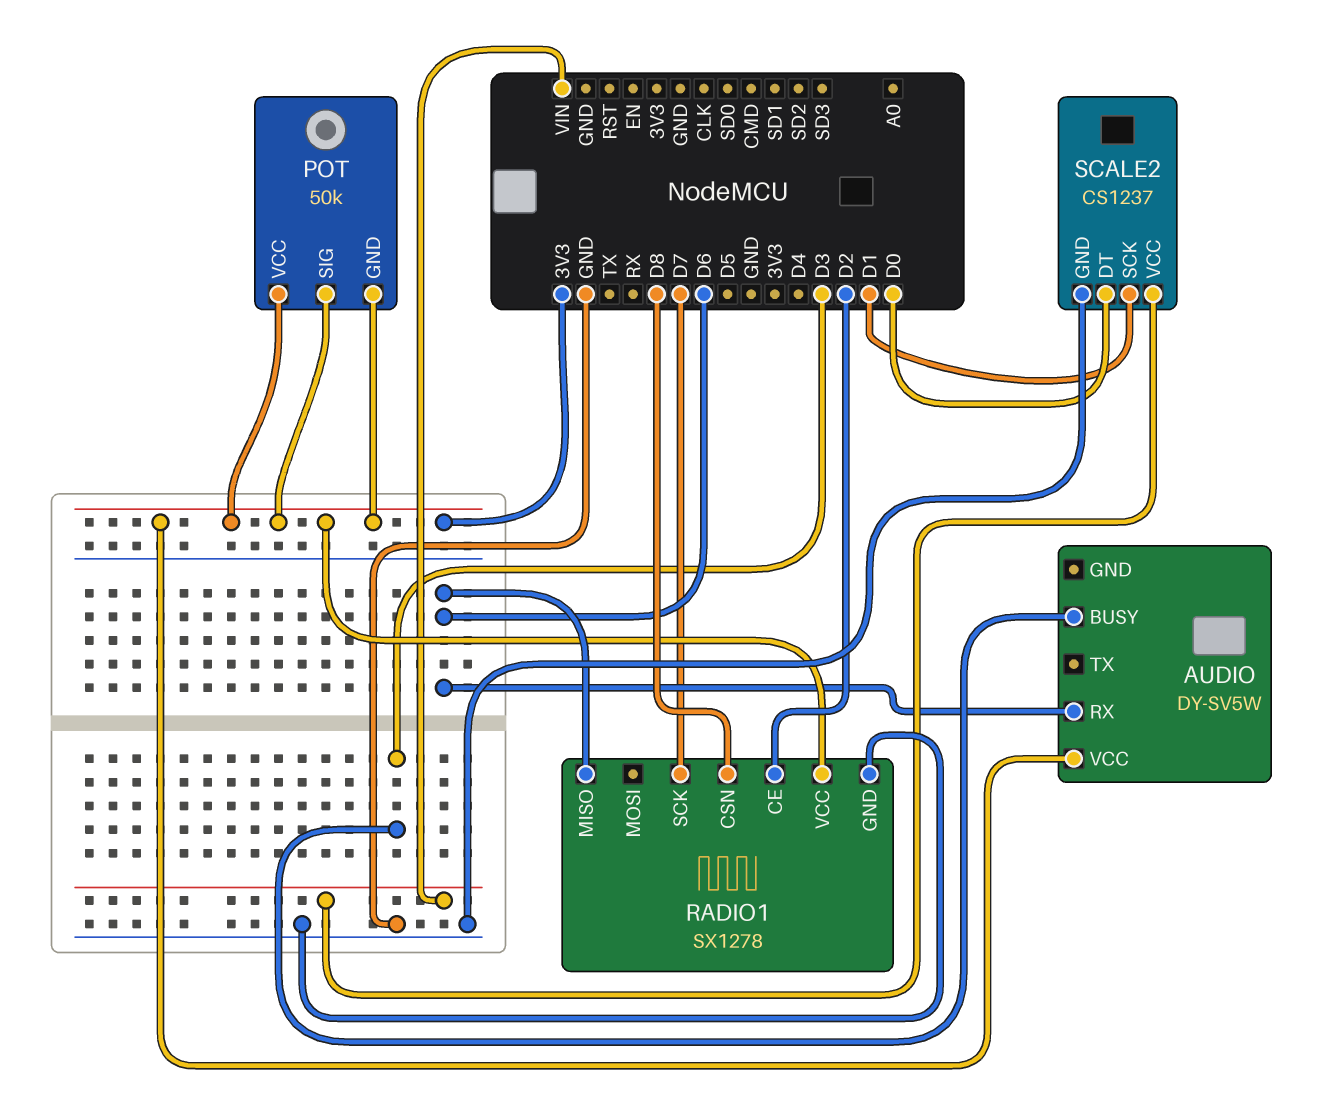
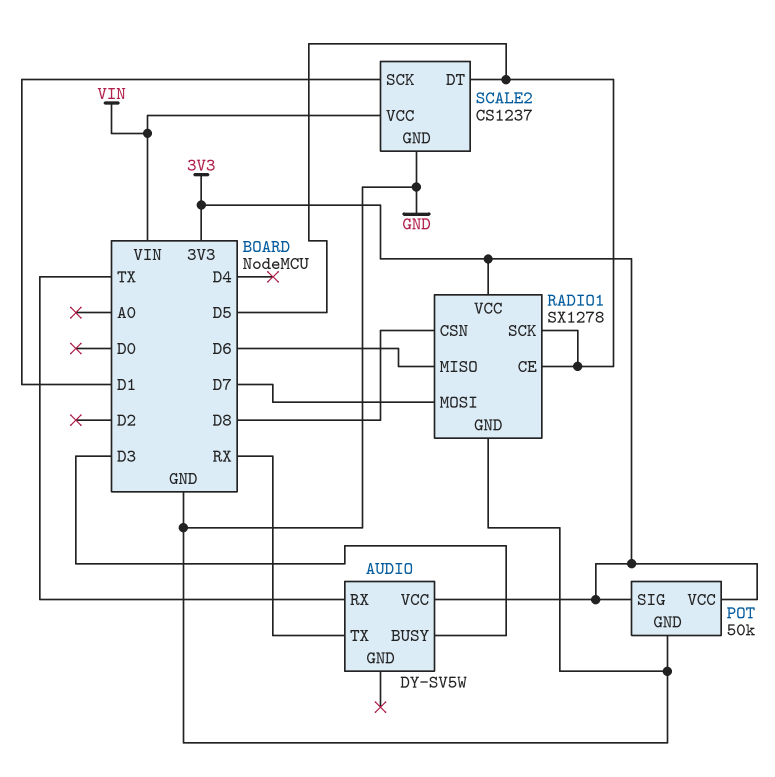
AUDIO pin RX: D6 -> TX
AUDIO pin TX: none -> RX
POT pin GND: 3V3 -> GND
RADIO1 pin CE: D2 -> D5
RADIO1 pin MOSI: none -> D7
RADIO1 pin SCK: D7 -> D5
SCALE2 pin DT: D0 -> D5

